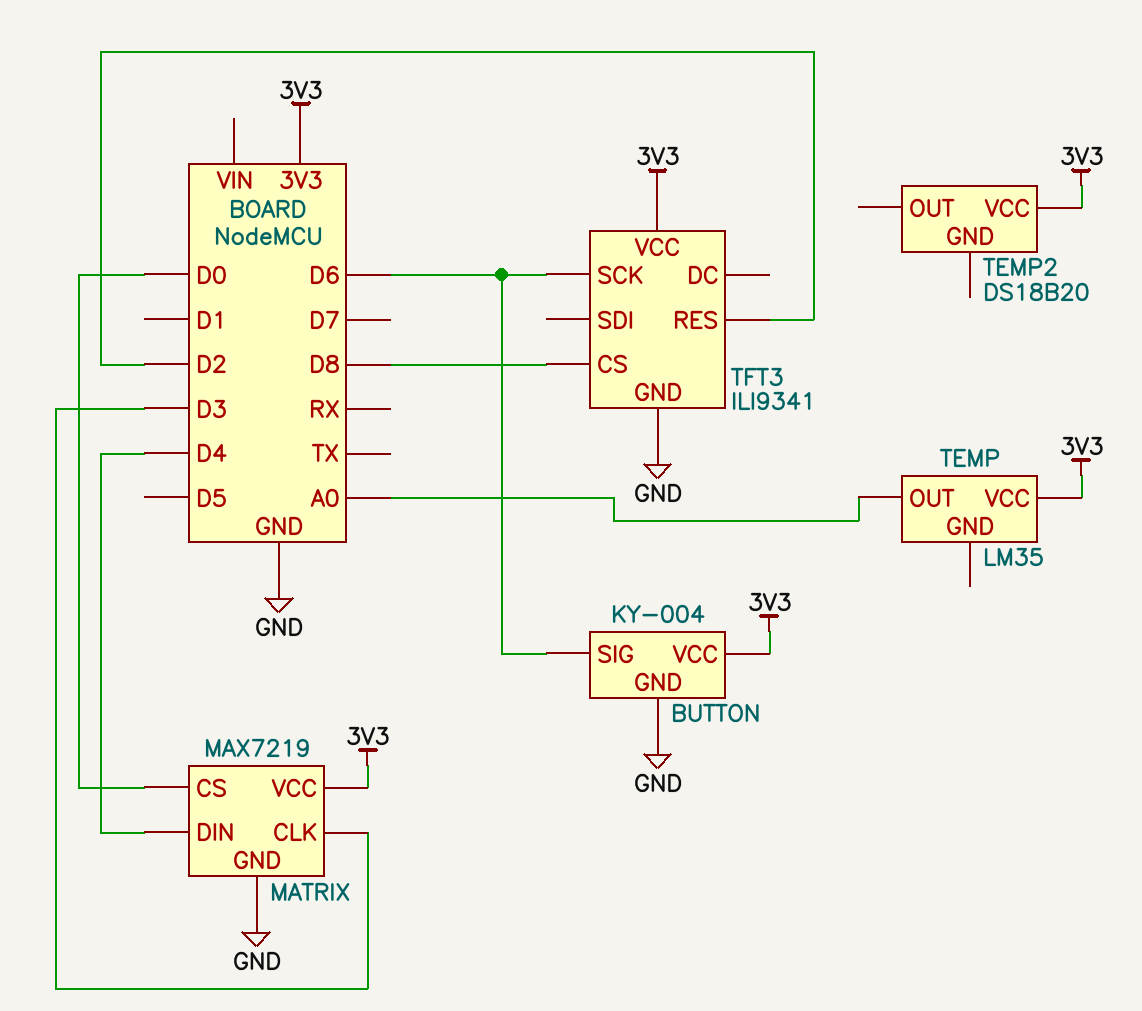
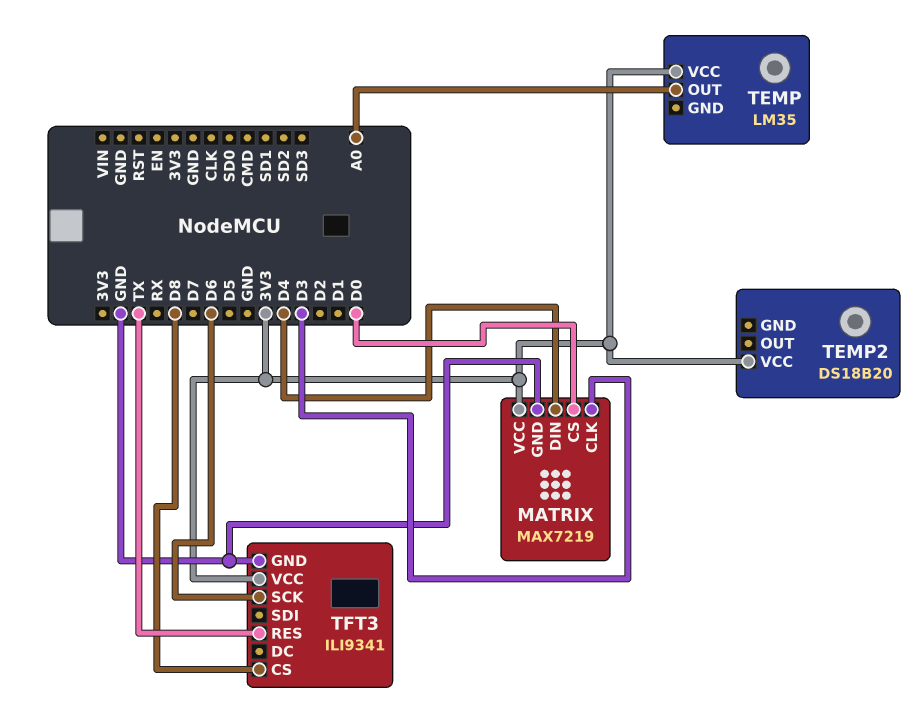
BUTTON: KY-004 -> none
BUTTON pin GND: GND -> none
BUTTON pin SIG: D6 -> none
BUTTON pin VCC: 3V3 -> none
TFT3 pin RES: D2 -> TX

